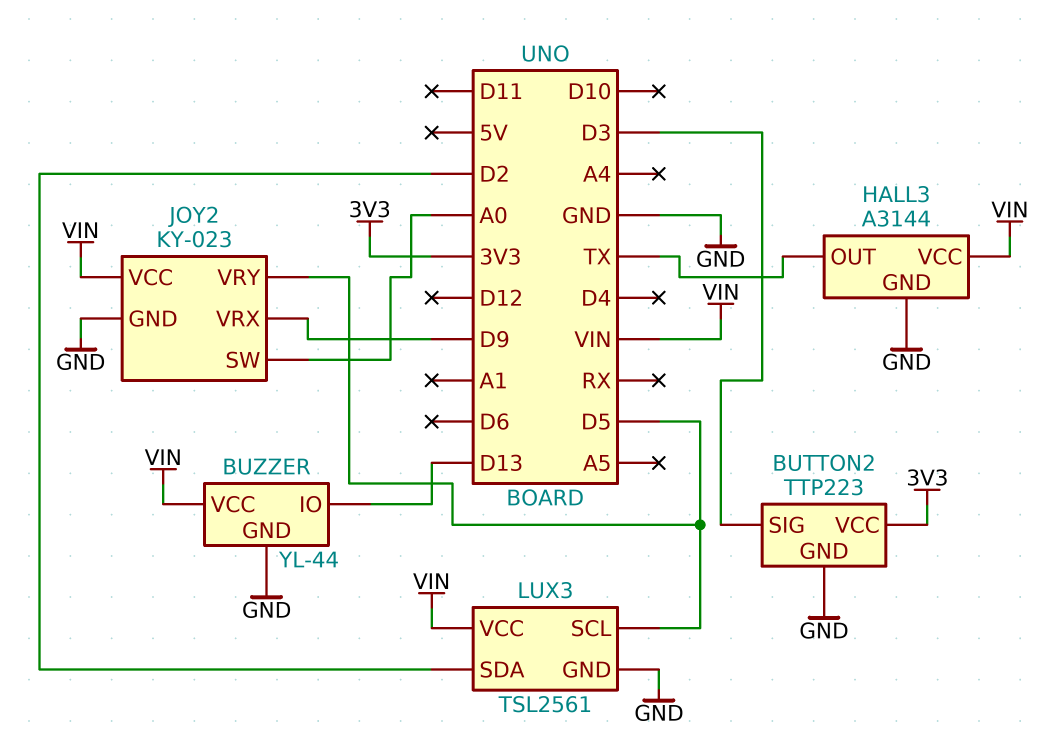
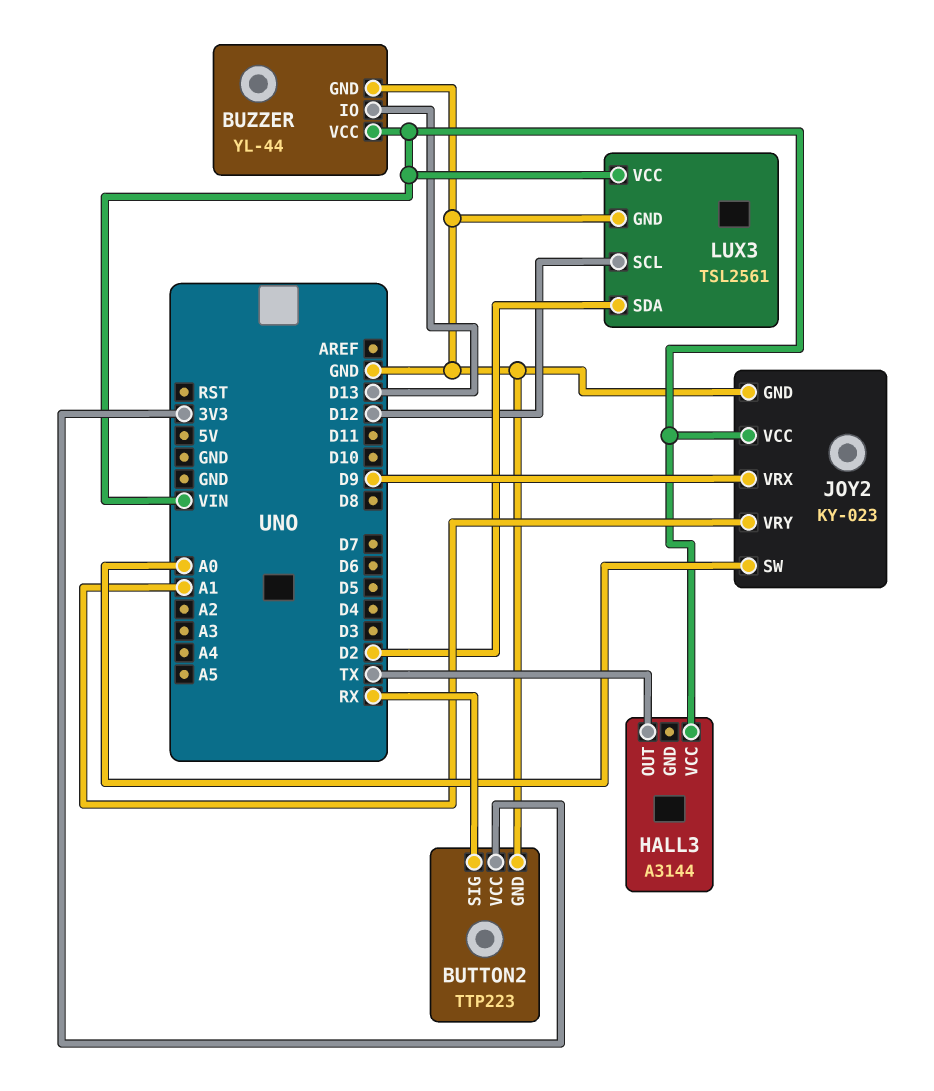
BUTTON2 pin SIG: D3 -> RX
HALL3 pin GND: GND -> none
JOY2 pin VRY: D5 -> A1
LUX3 pin SCL: D5 -> D12

